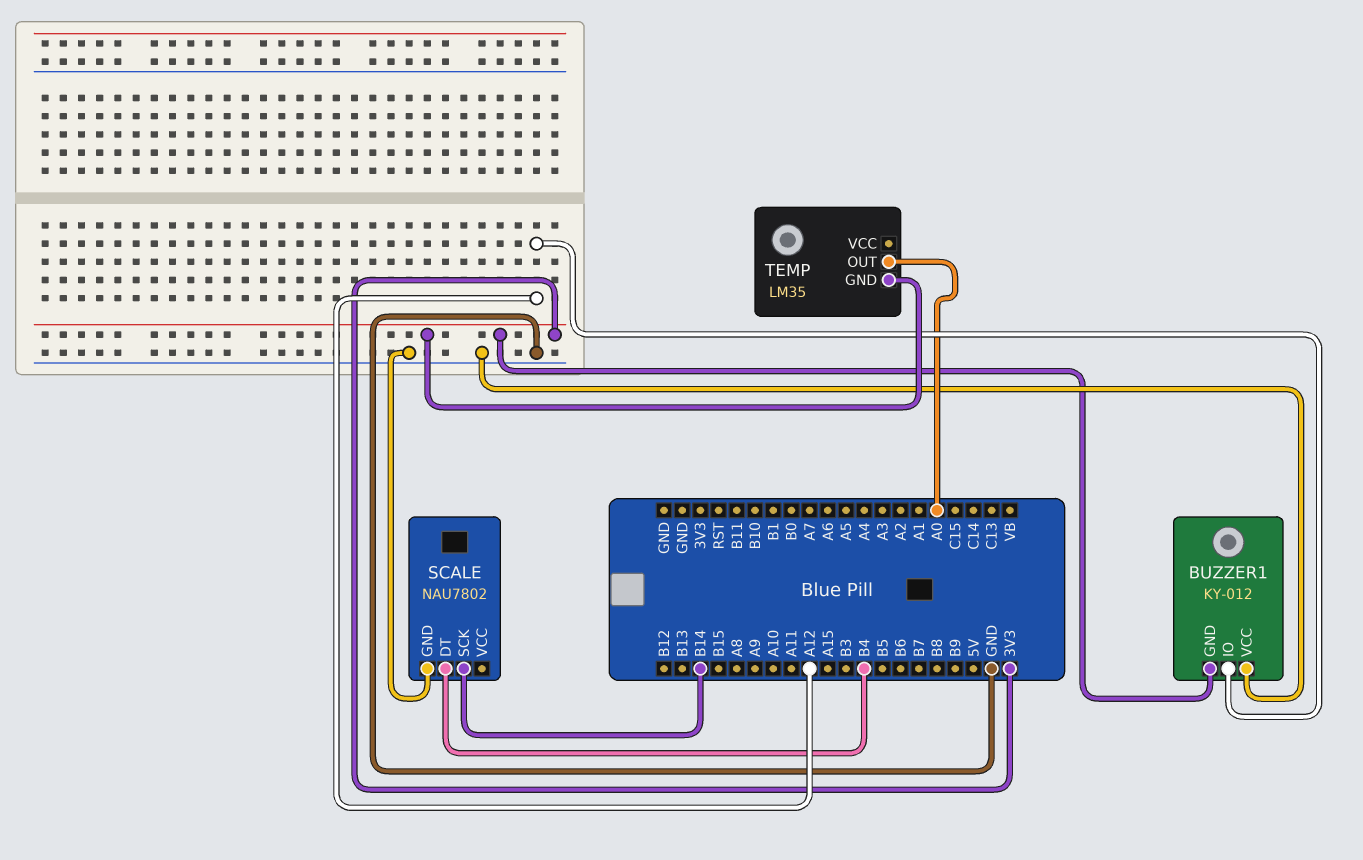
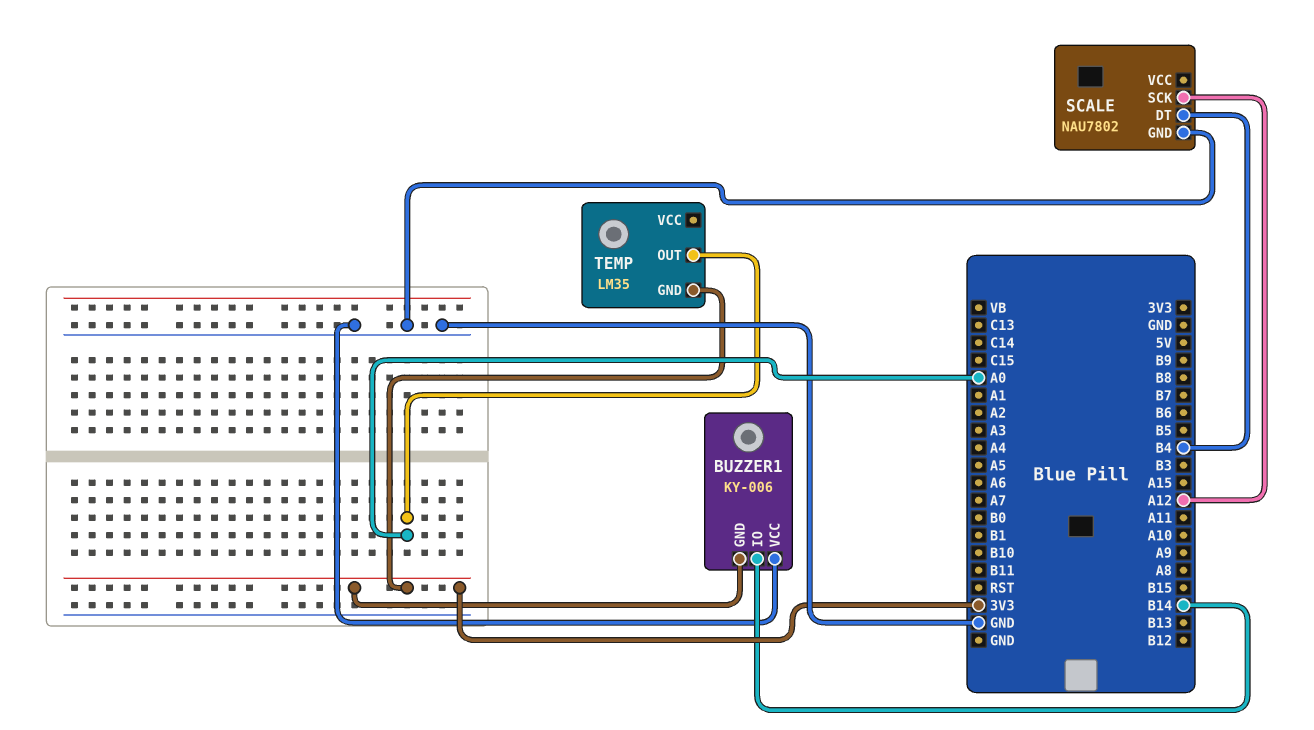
BUZZER1: KY-012 -> KY-006
BUZZER1 pin IO: A12 -> B14
SCALE pin SCK: B14 -> A12

